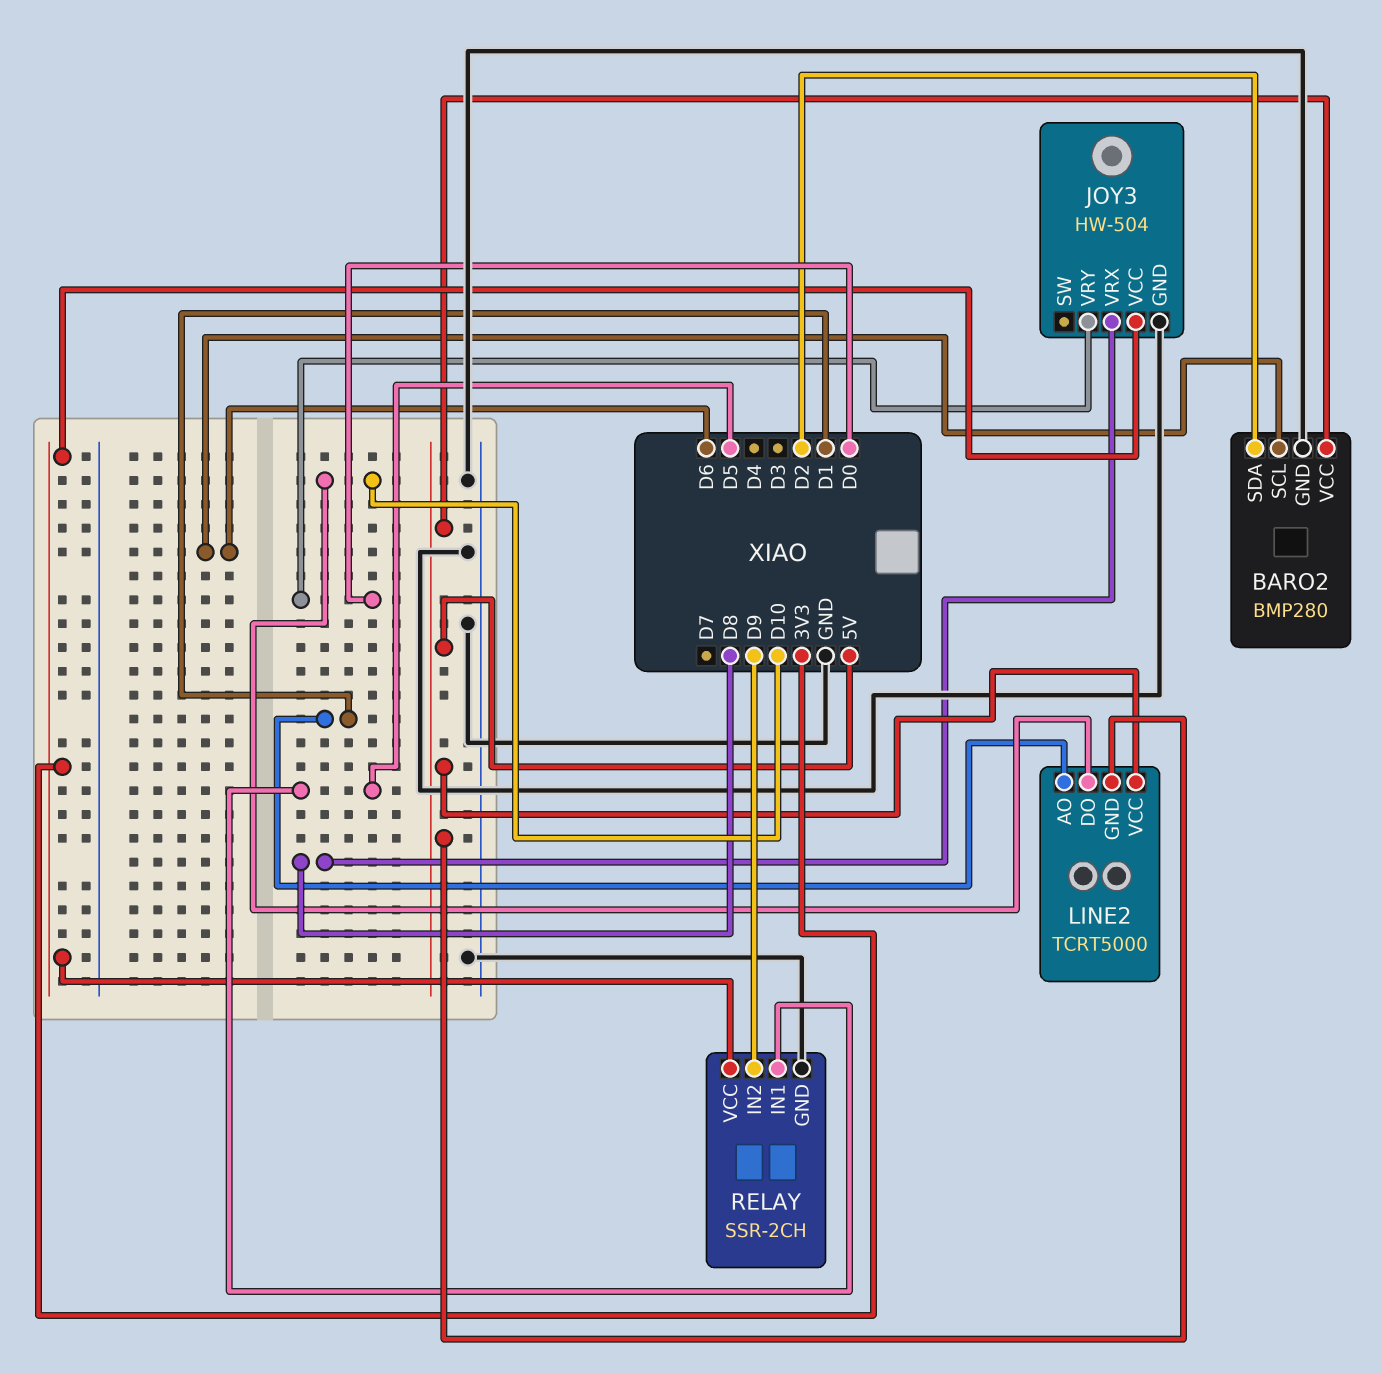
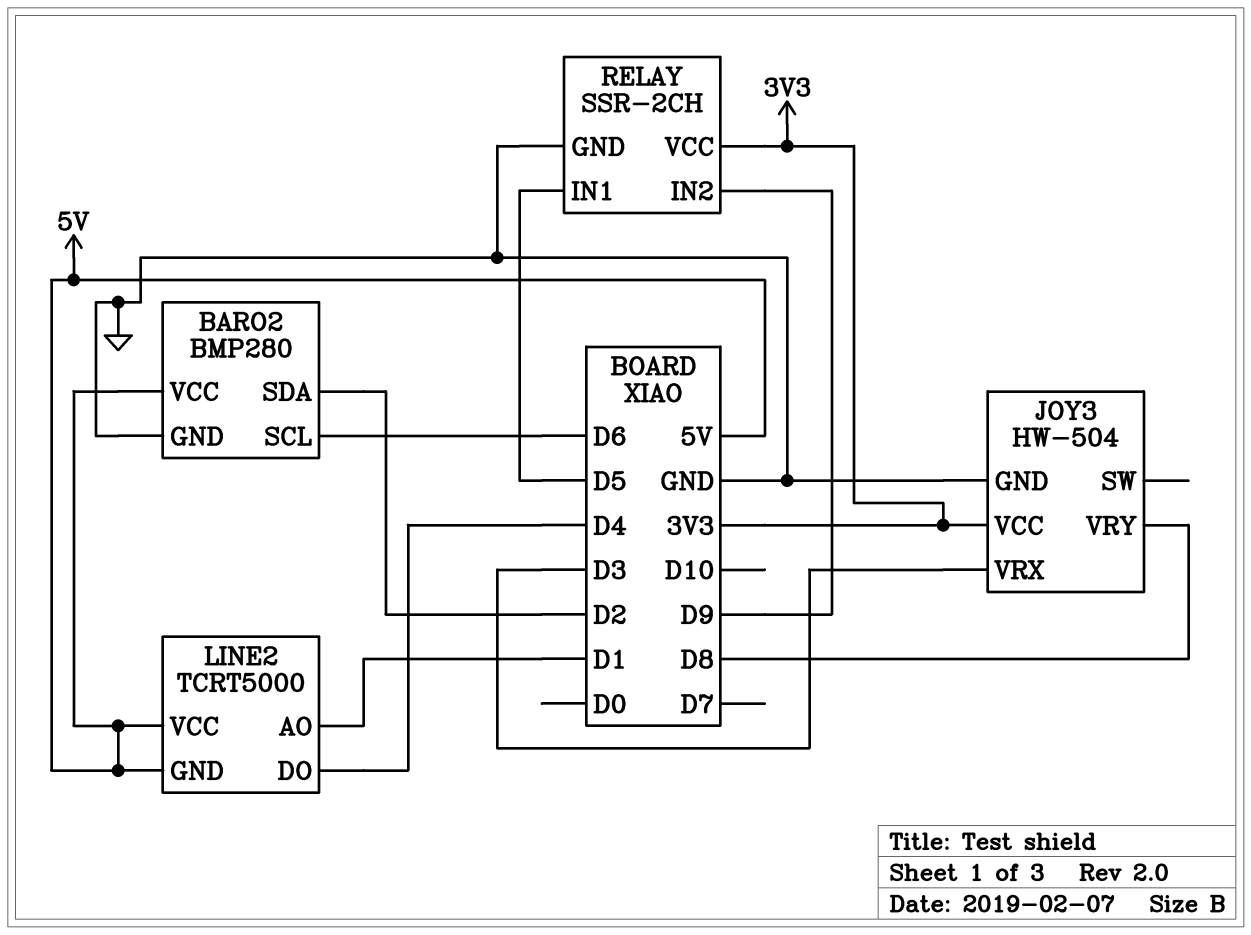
JOY3 pin VRX: D8 -> D3
JOY3 pin VRY: D0 -> D8
LINE2 pin DO: D10 -> D4

